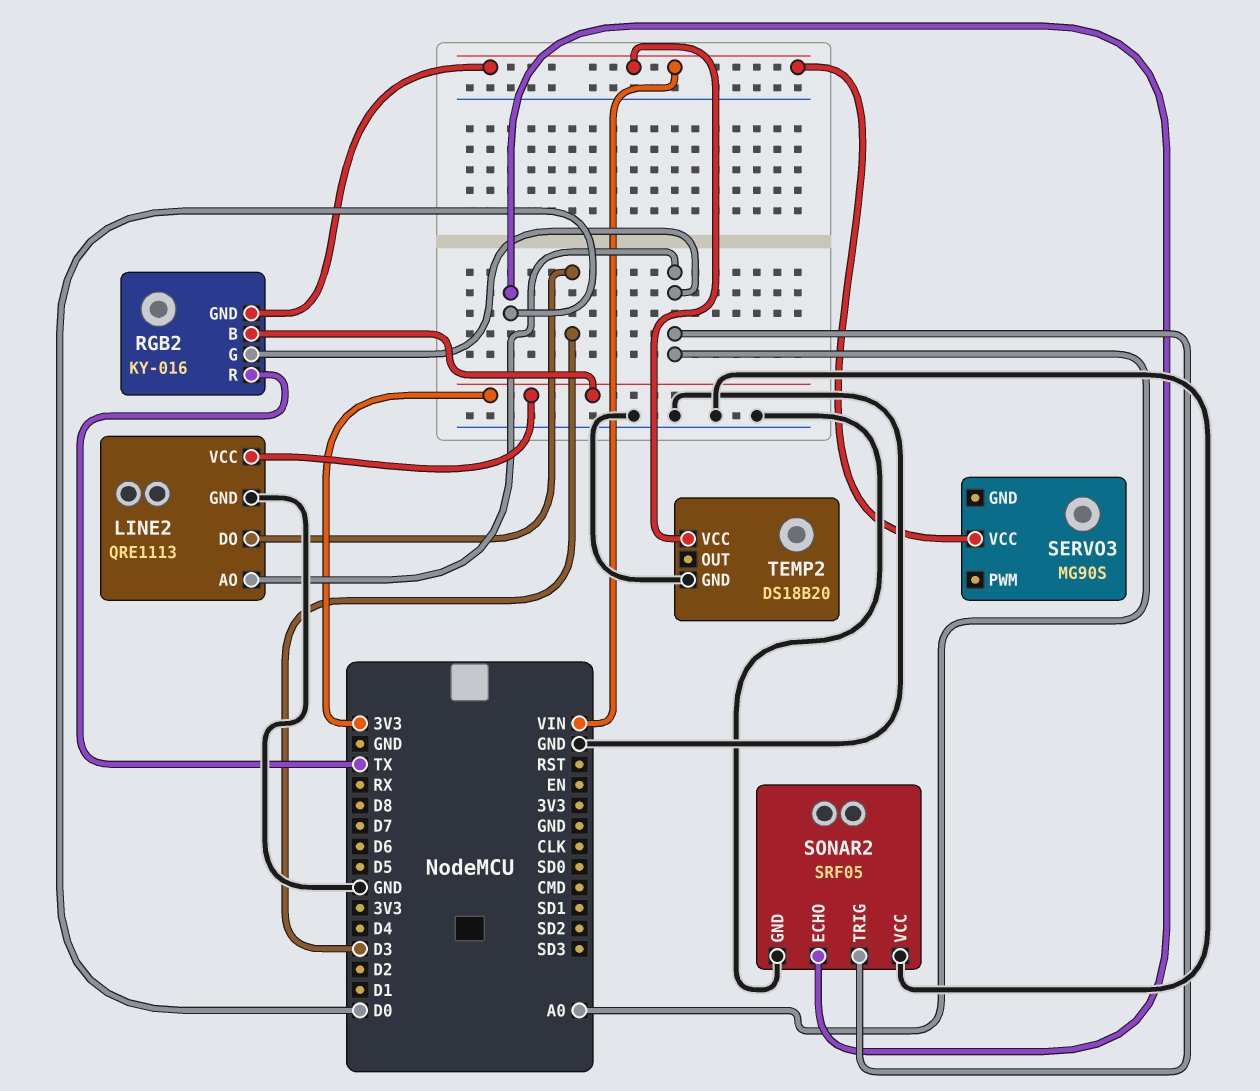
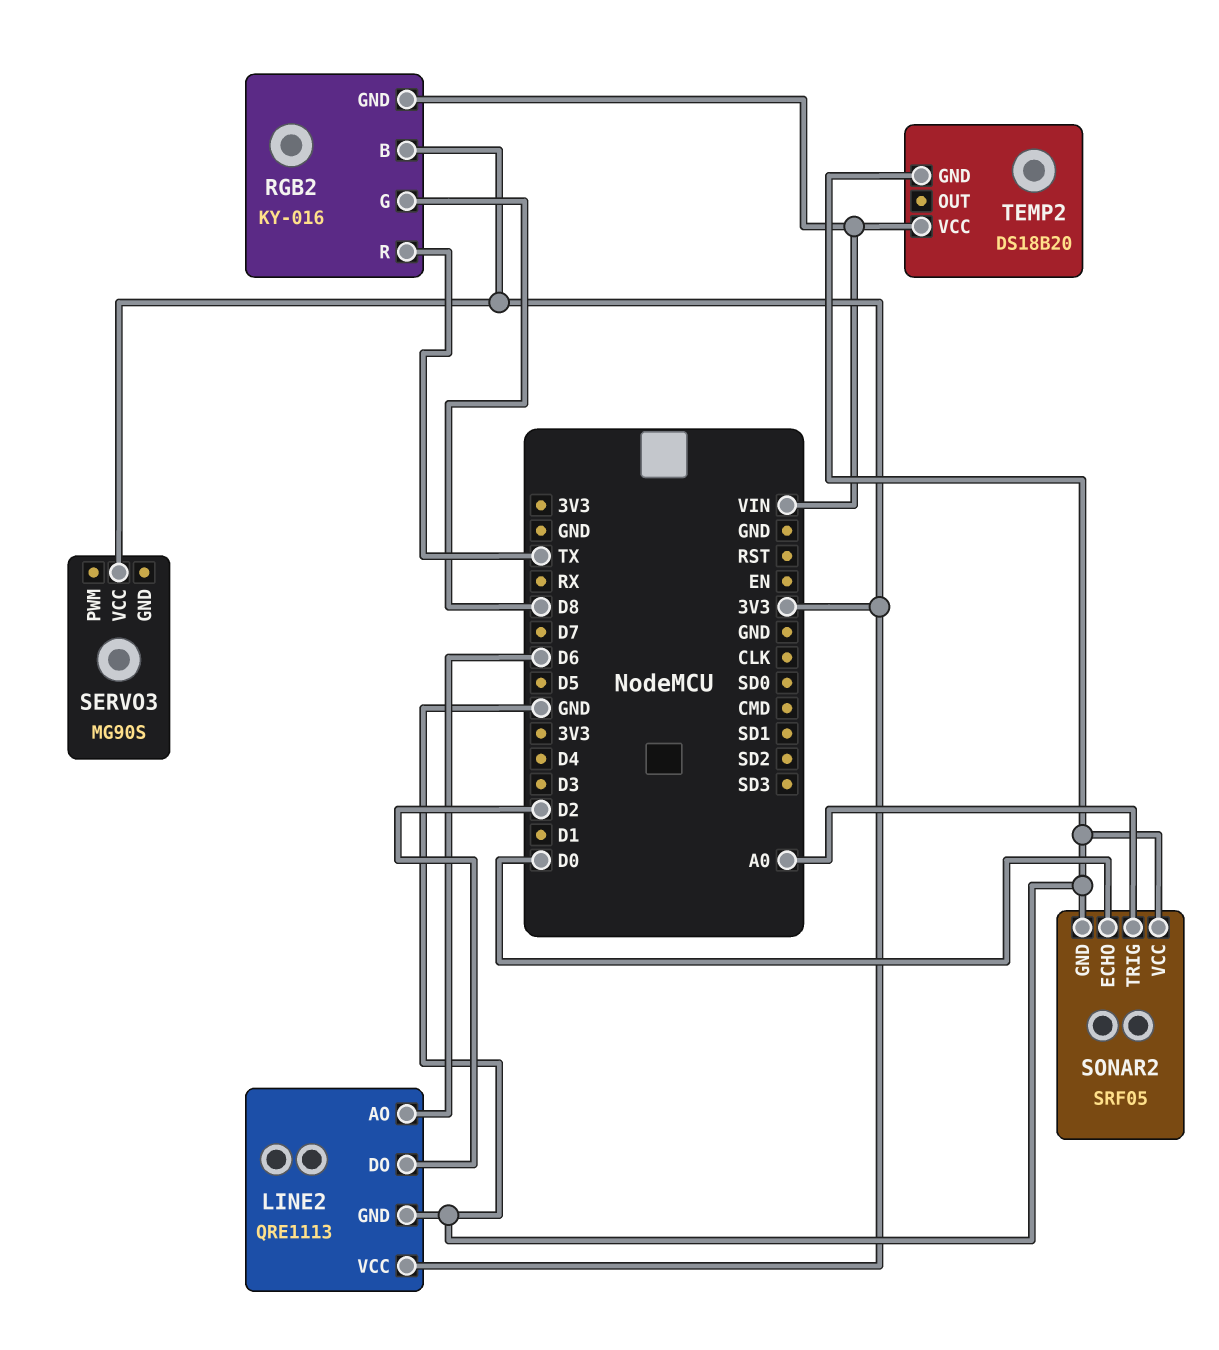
LINE2 pin AO: A0 -> D6
LINE2 pin DO: D3 -> D2
RGB2 pin G: A0 -> D8
SERVO3 pin VCC: VIN -> 3V3

